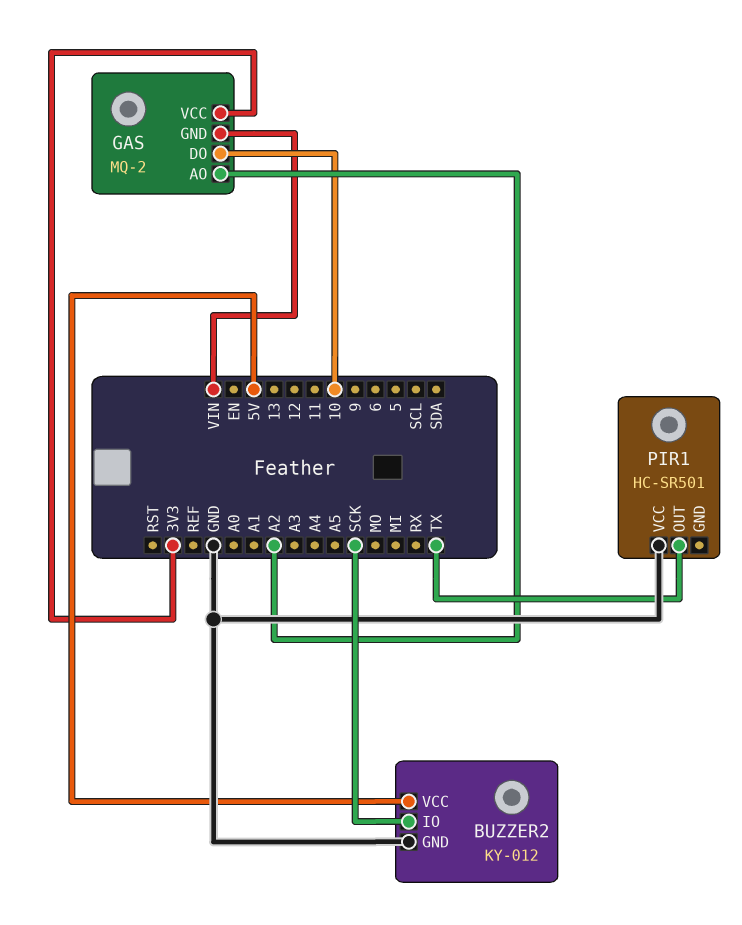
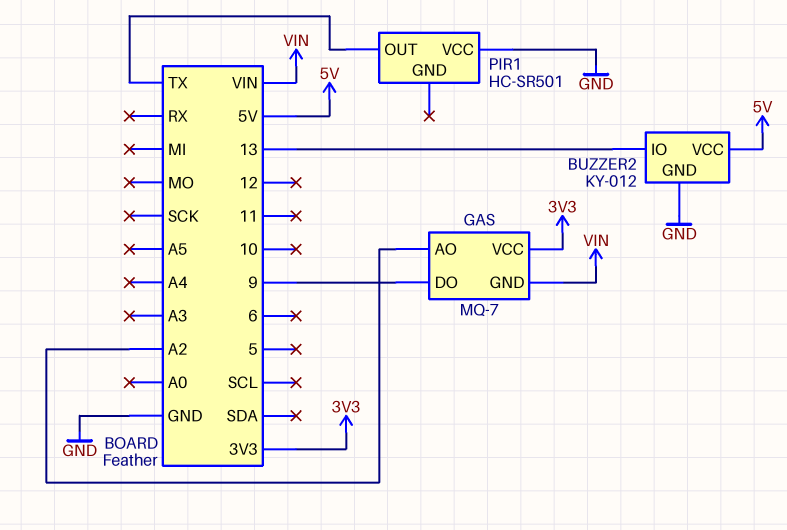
BUZZER2 pin IO: SCK -> 13
GAS: MQ-2 -> MQ-7
GAS pin DO: 10 -> 9

